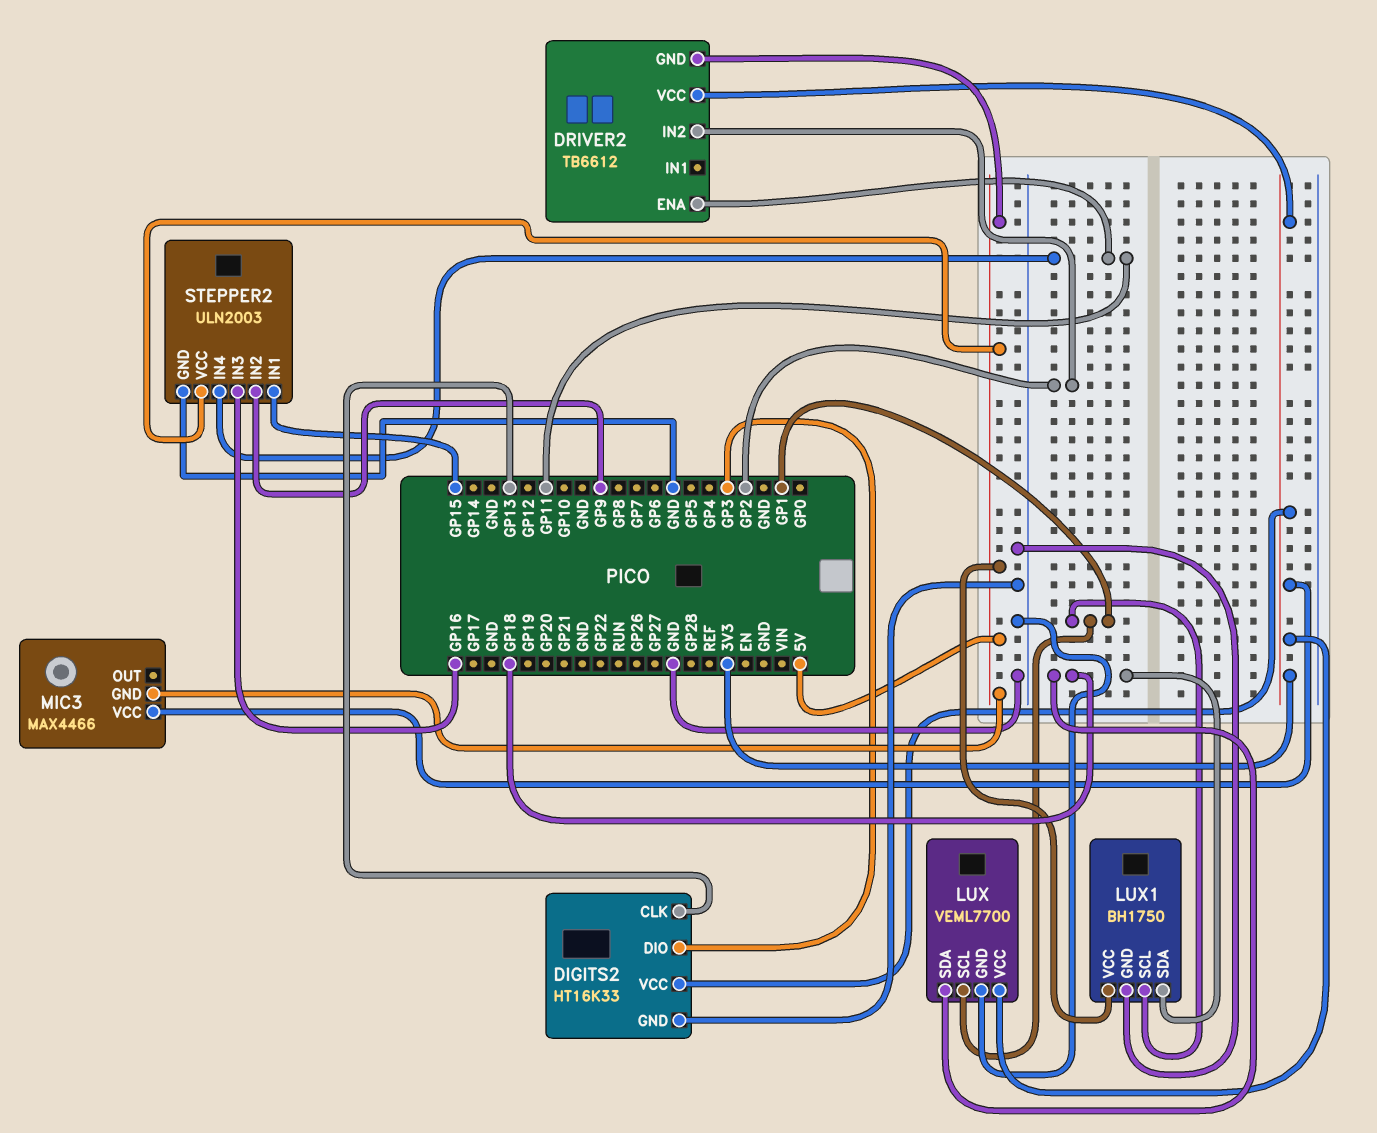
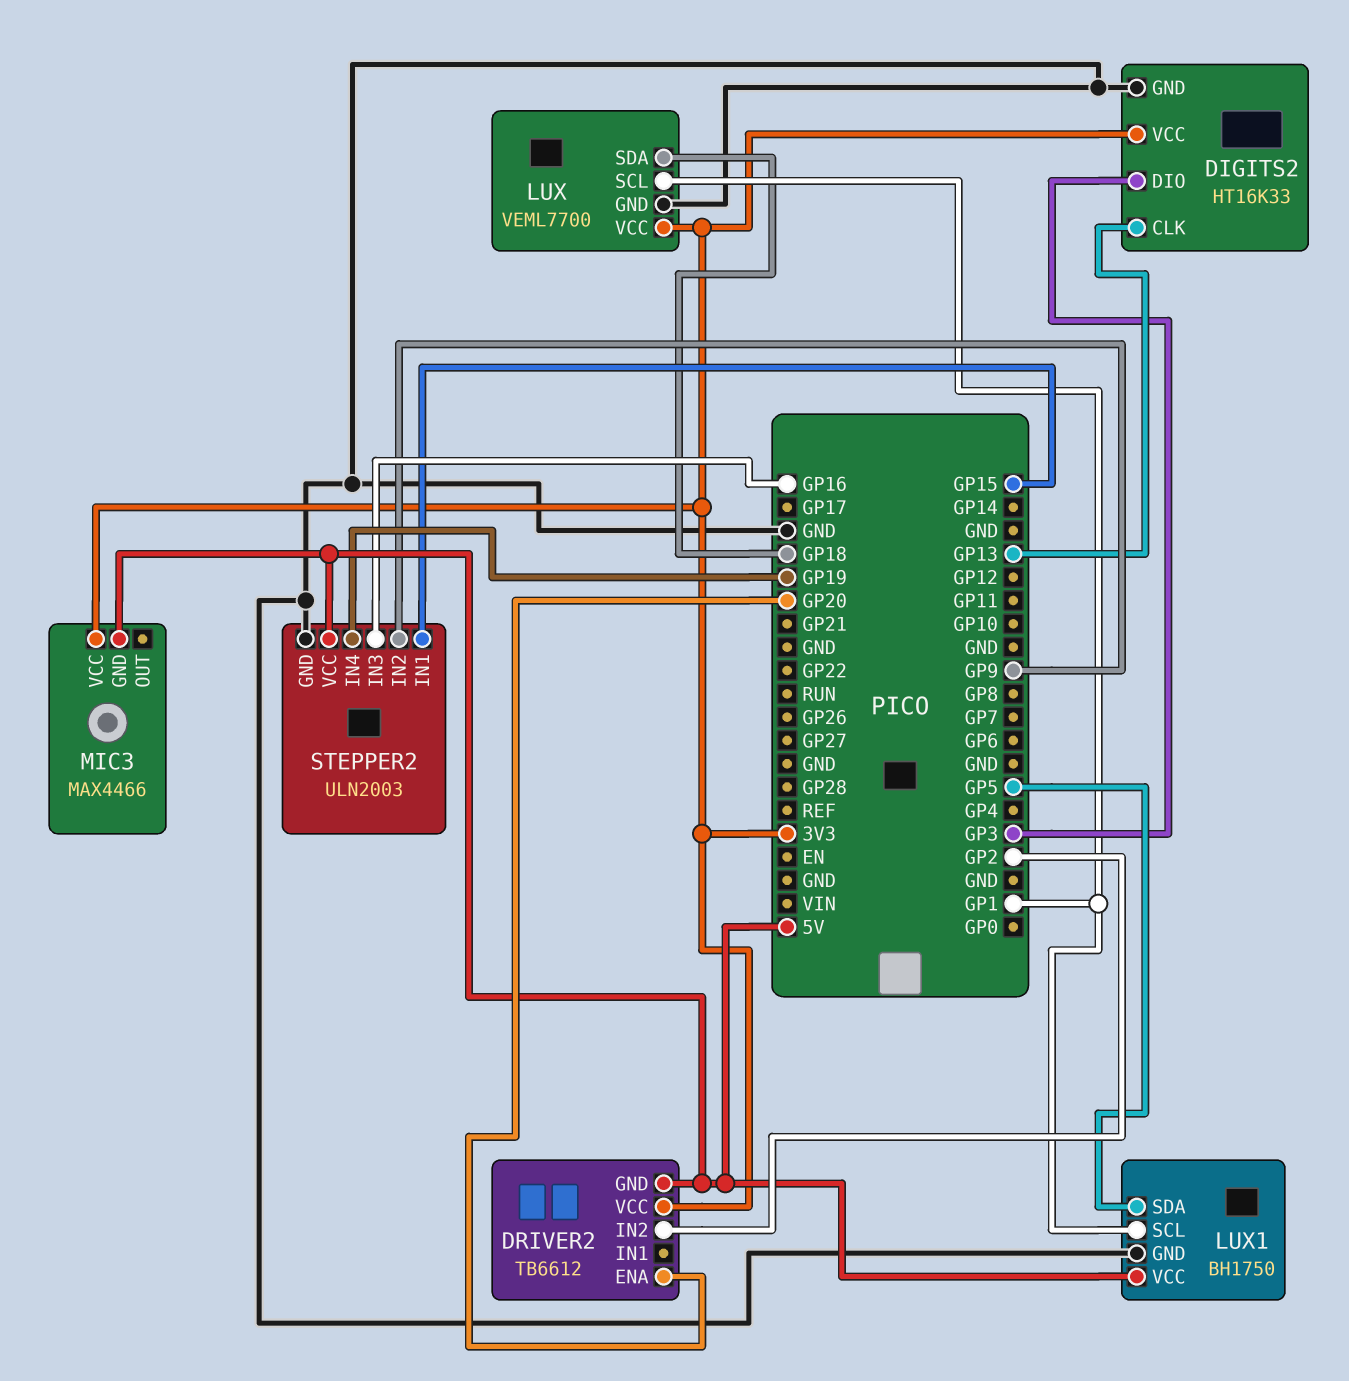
DRIVER2 pin ENA: GP11 -> GP20
LUX1 pin SDA: GP18 -> GP5
STEPPER2 pin IN4: GP11 -> GP19

